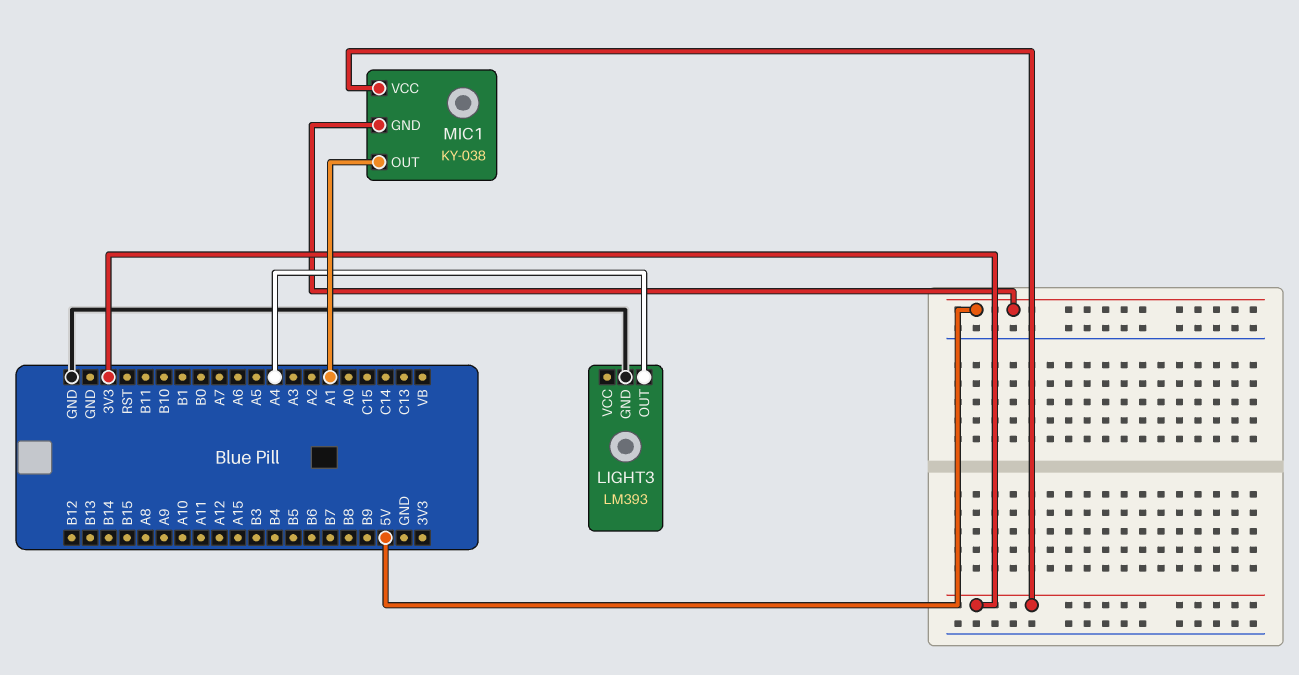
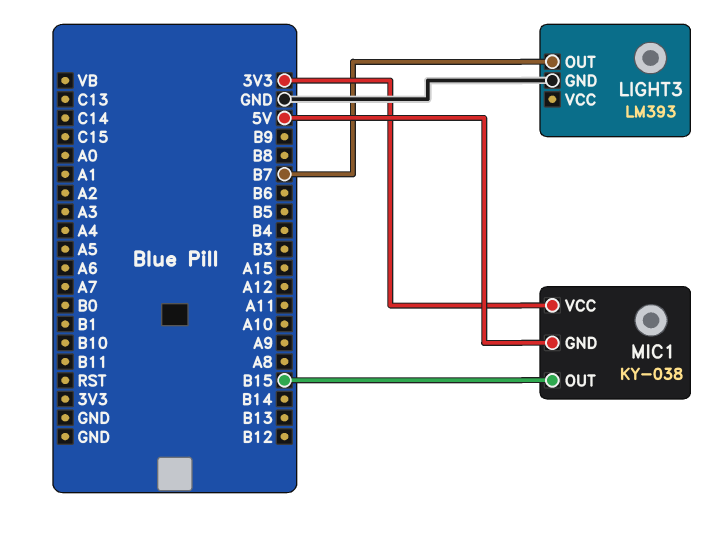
LIGHT3 pin OUT: A4 -> B7
MIC1 pin OUT: A1 -> B15

